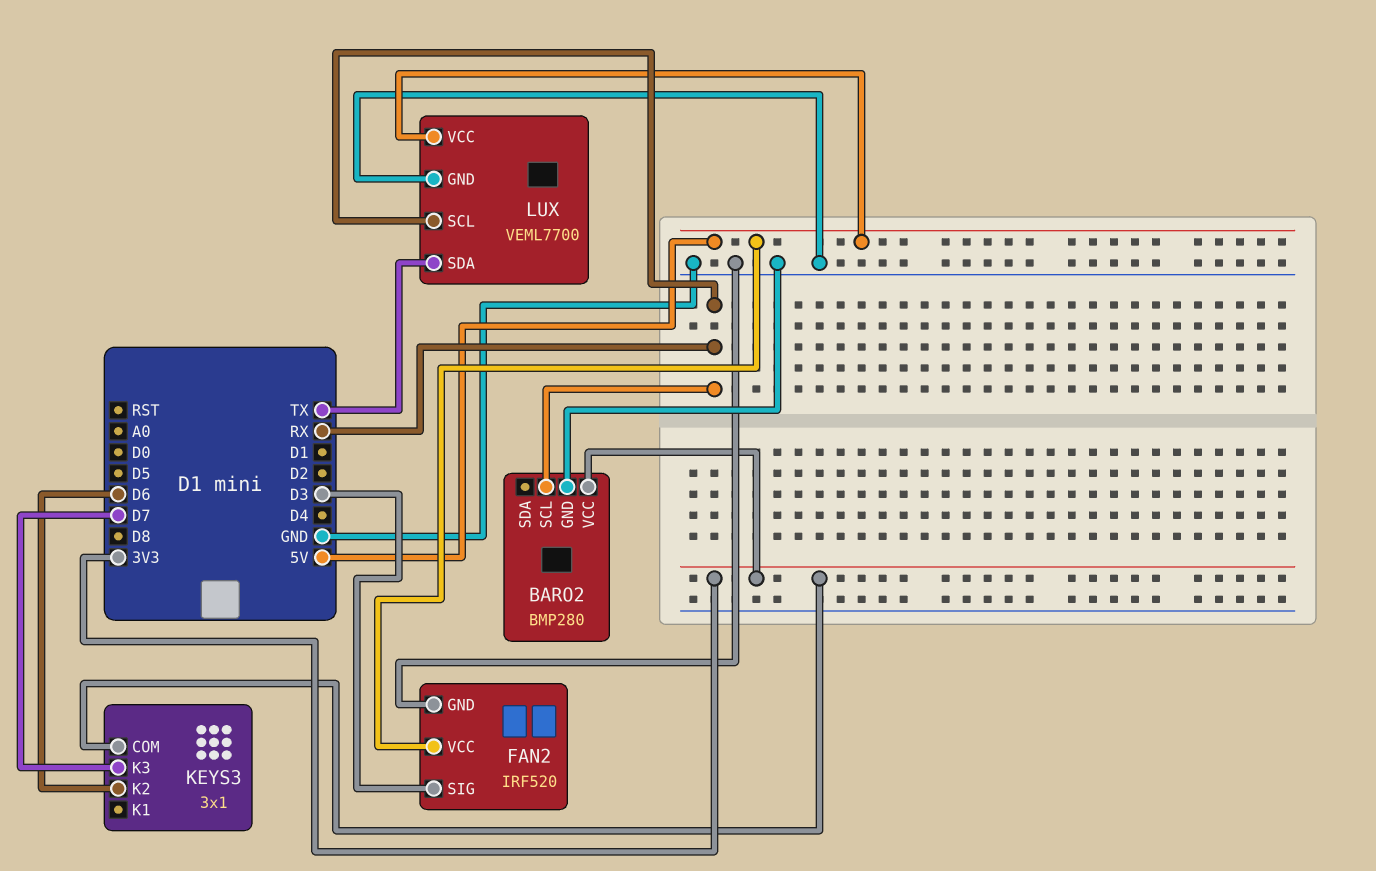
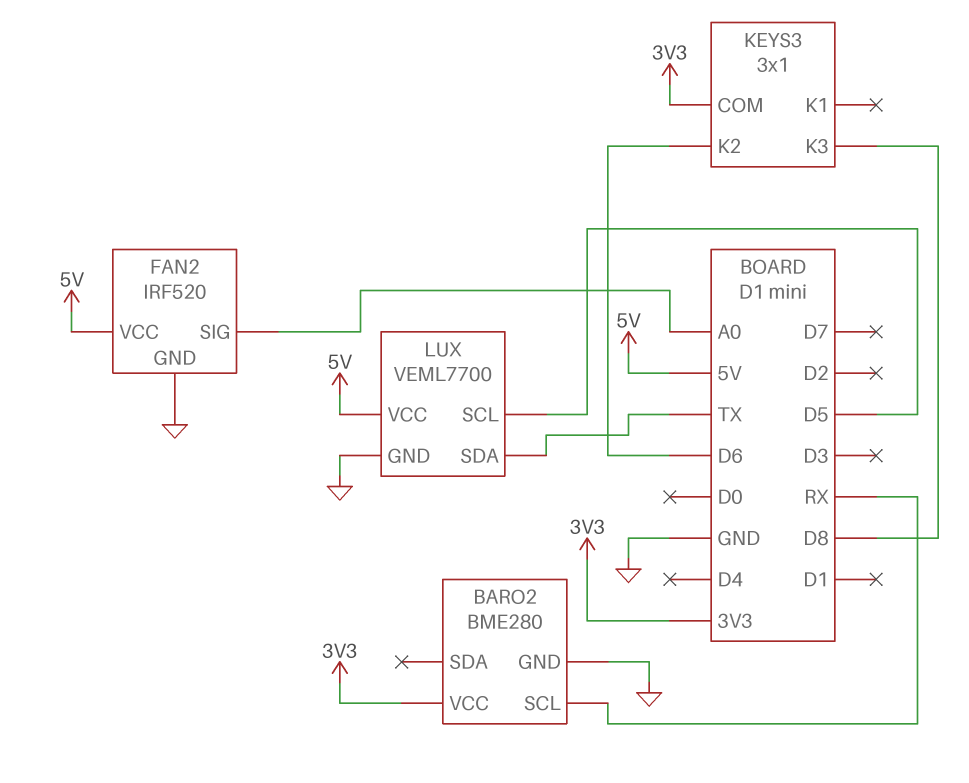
BARO2: BMP280 -> BME280
FAN2 pin SIG: D3 -> A0
KEYS3 pin K3: D7 -> D8
LUX pin SCL: RX -> D5

